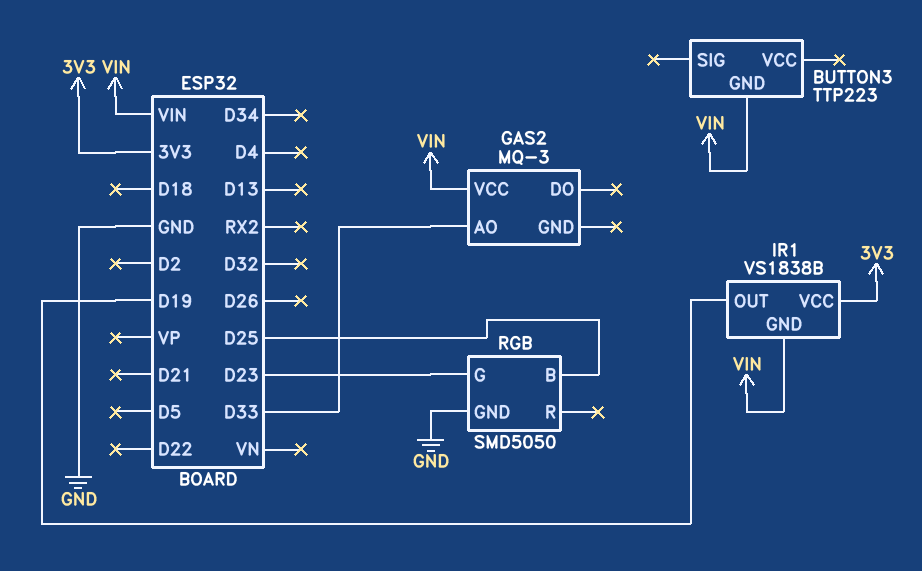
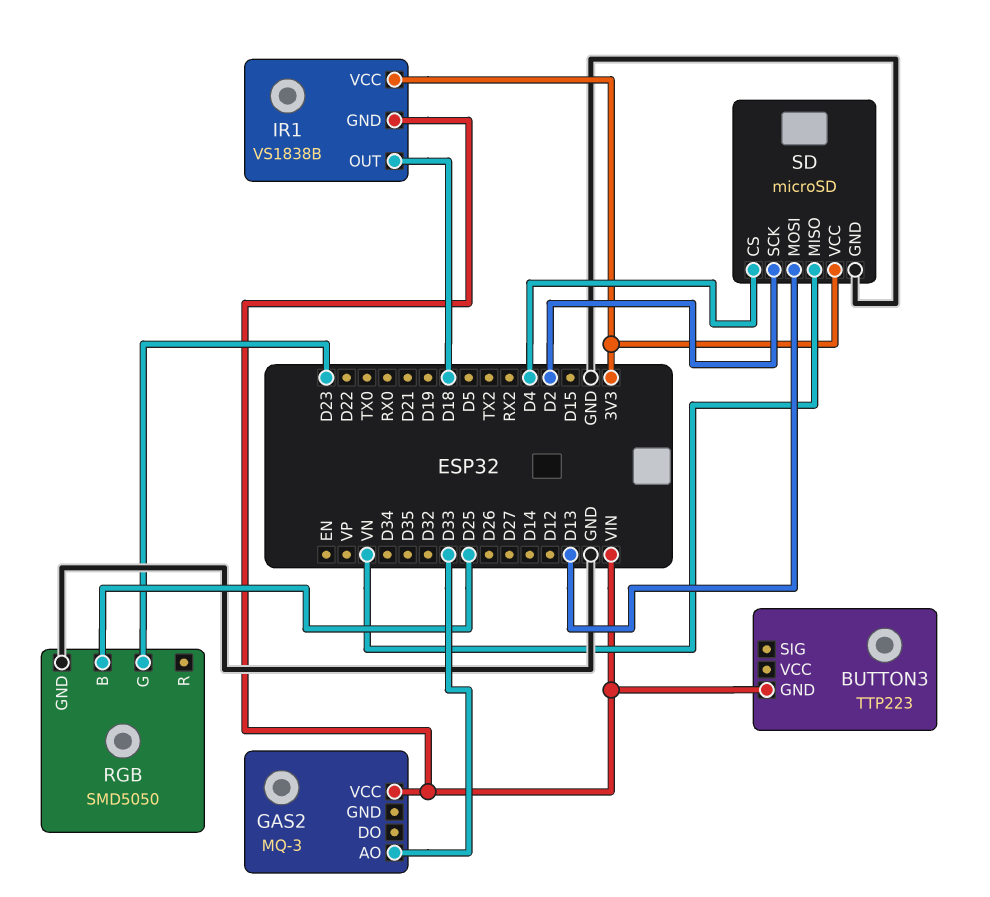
IR1 pin OUT: D19 -> D18
SD: none -> microSD
SD pin CS: none -> D4
SD pin GND: none -> GND
SD pin MISO: none -> VN
SD pin MOSI: none -> D13
SD pin SCK: none -> D2
SD pin VCC: none -> 3V3

